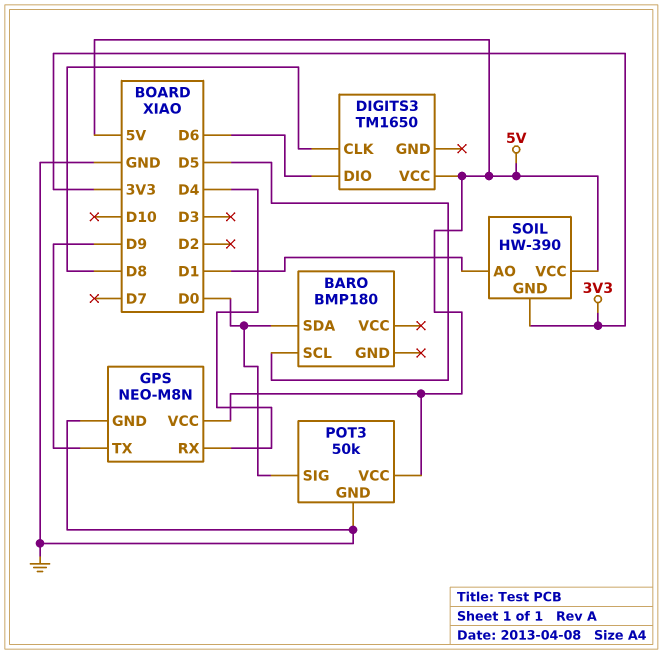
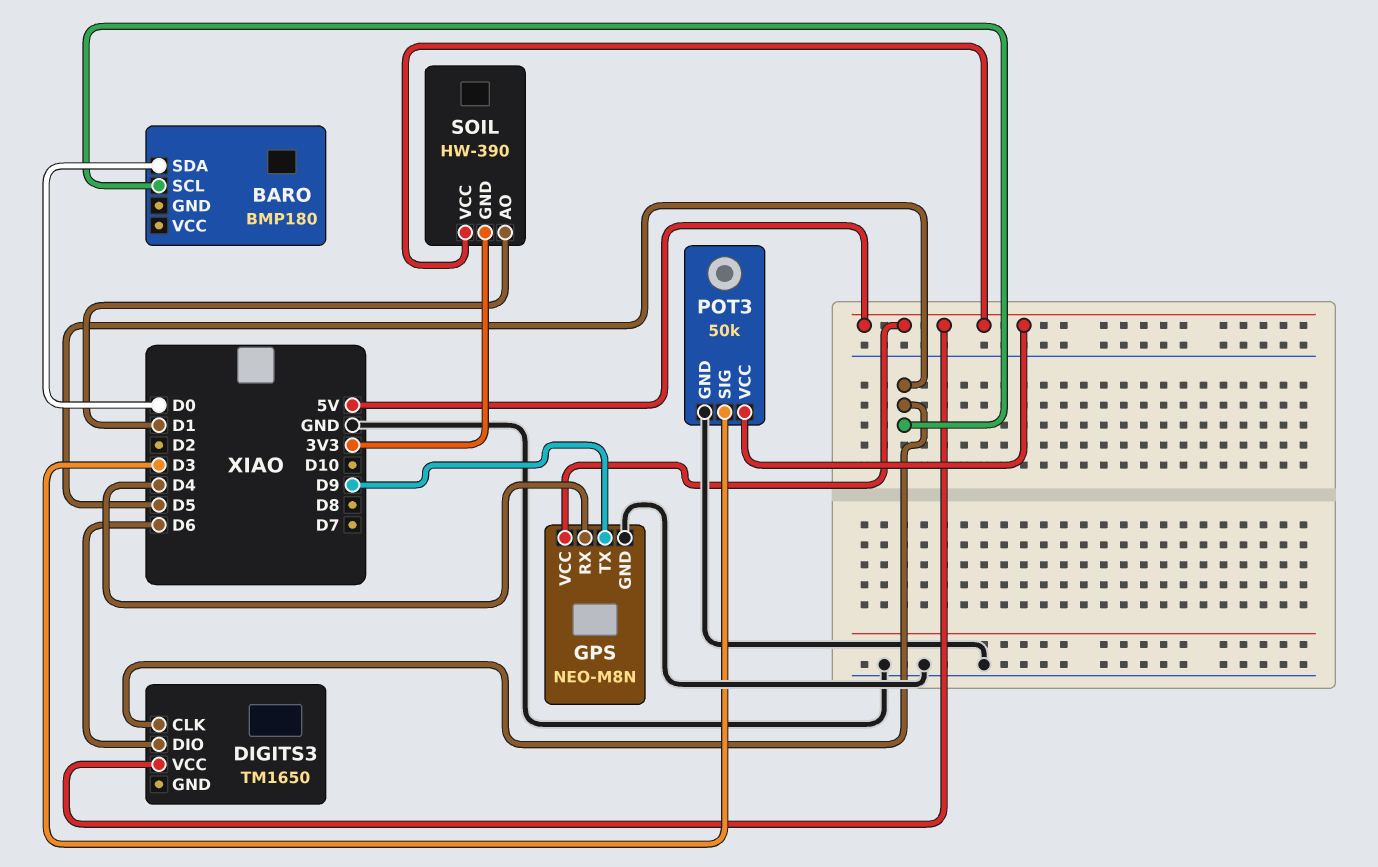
DIGITS3 pin CLK: D8 -> D5
POT3 pin SIG: D0 -> D3

